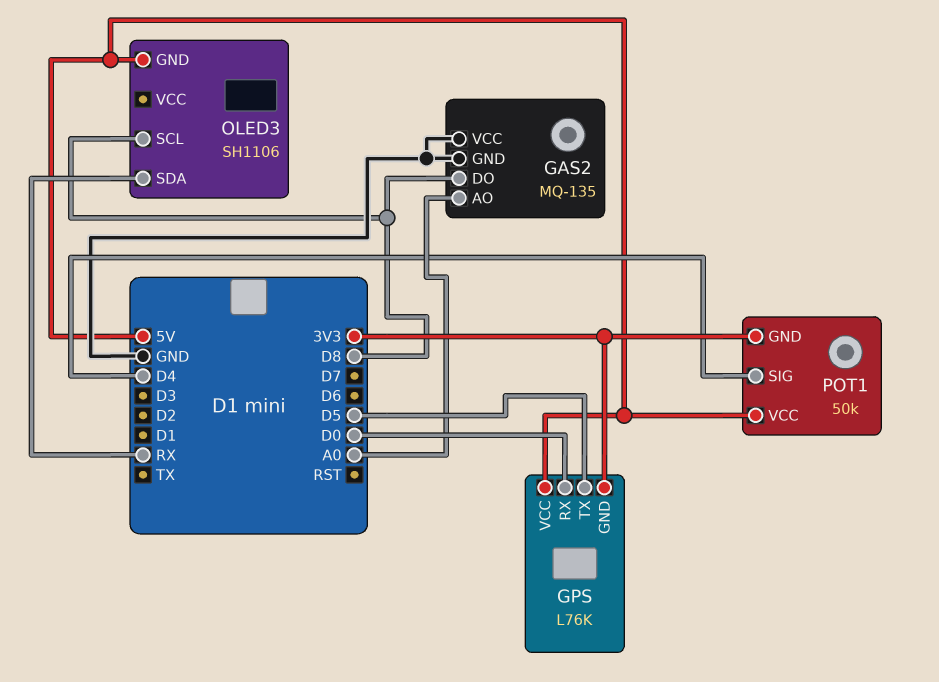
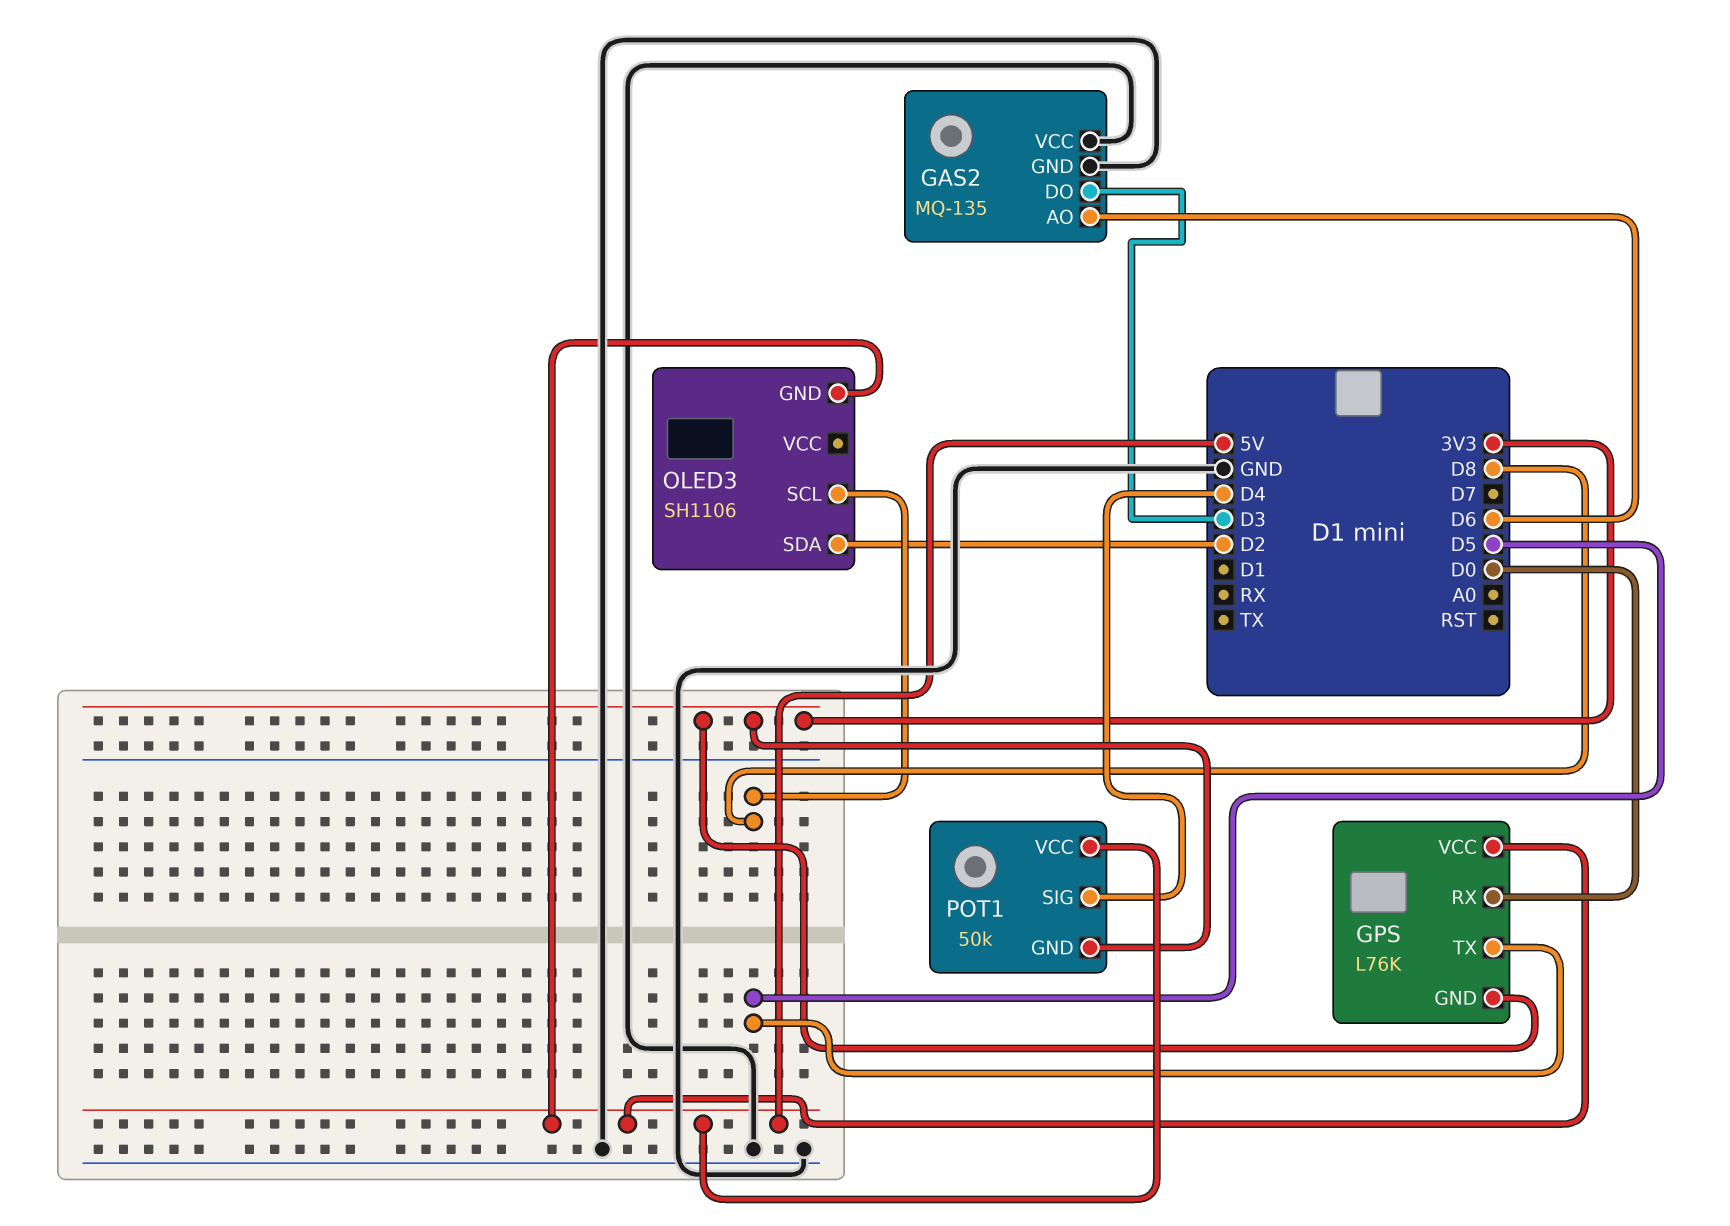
GAS2 pin AO: A0 -> D6
GAS2 pin DO: D8 -> D3
OLED3 pin SDA: RX -> D2

